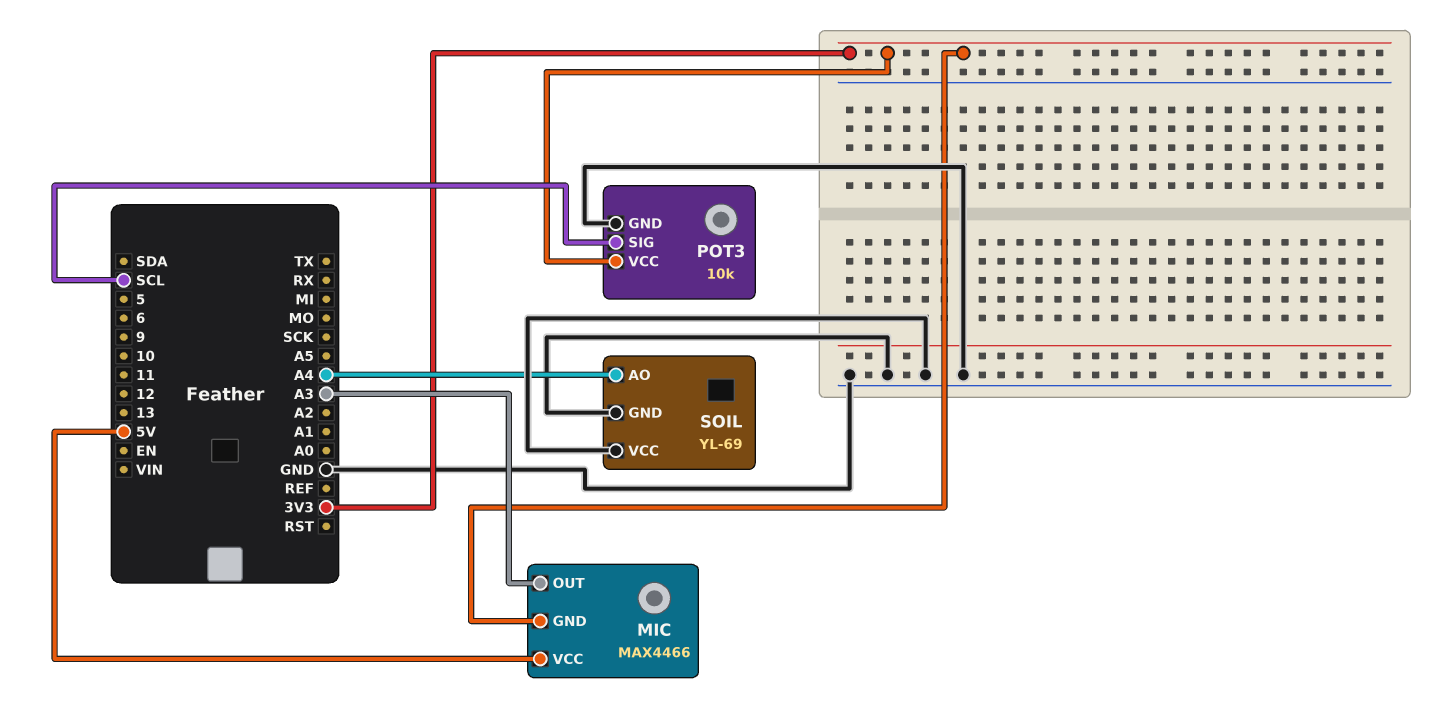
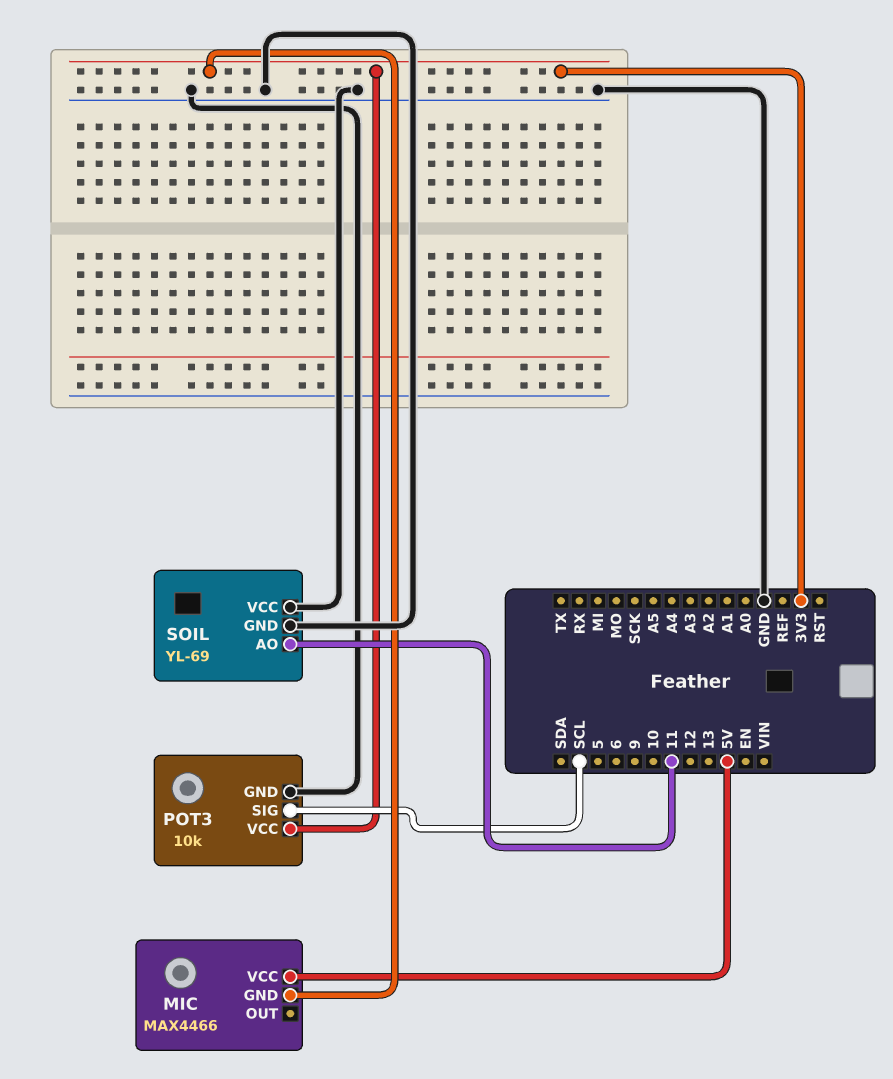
MIC pin OUT: A3 -> none
SOIL pin AO: A4 -> 11

